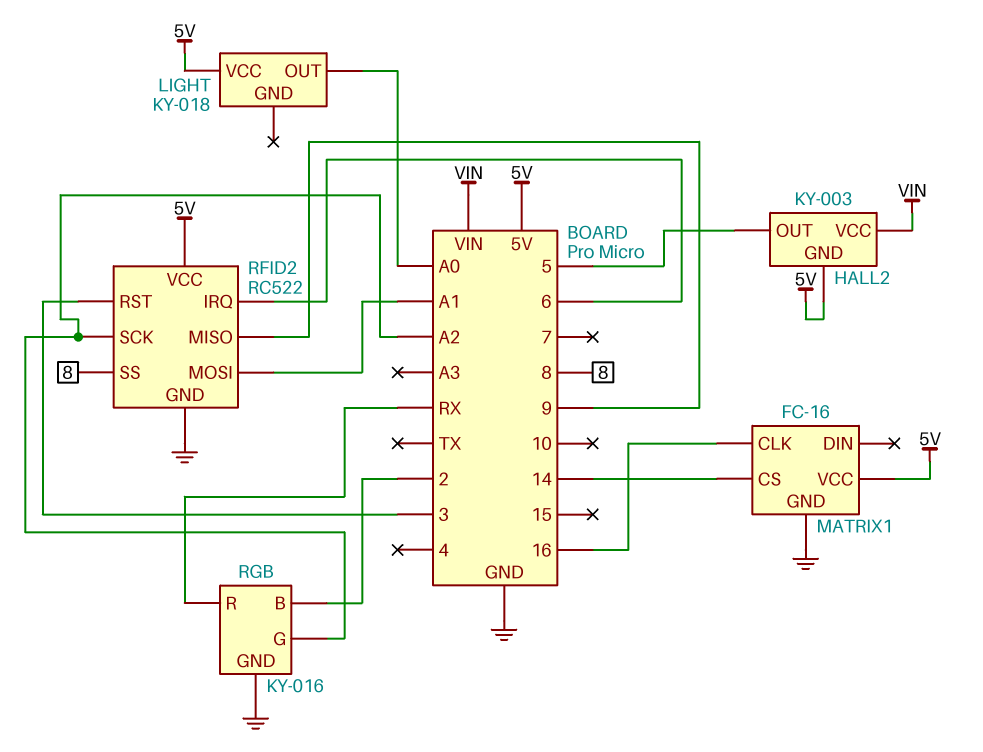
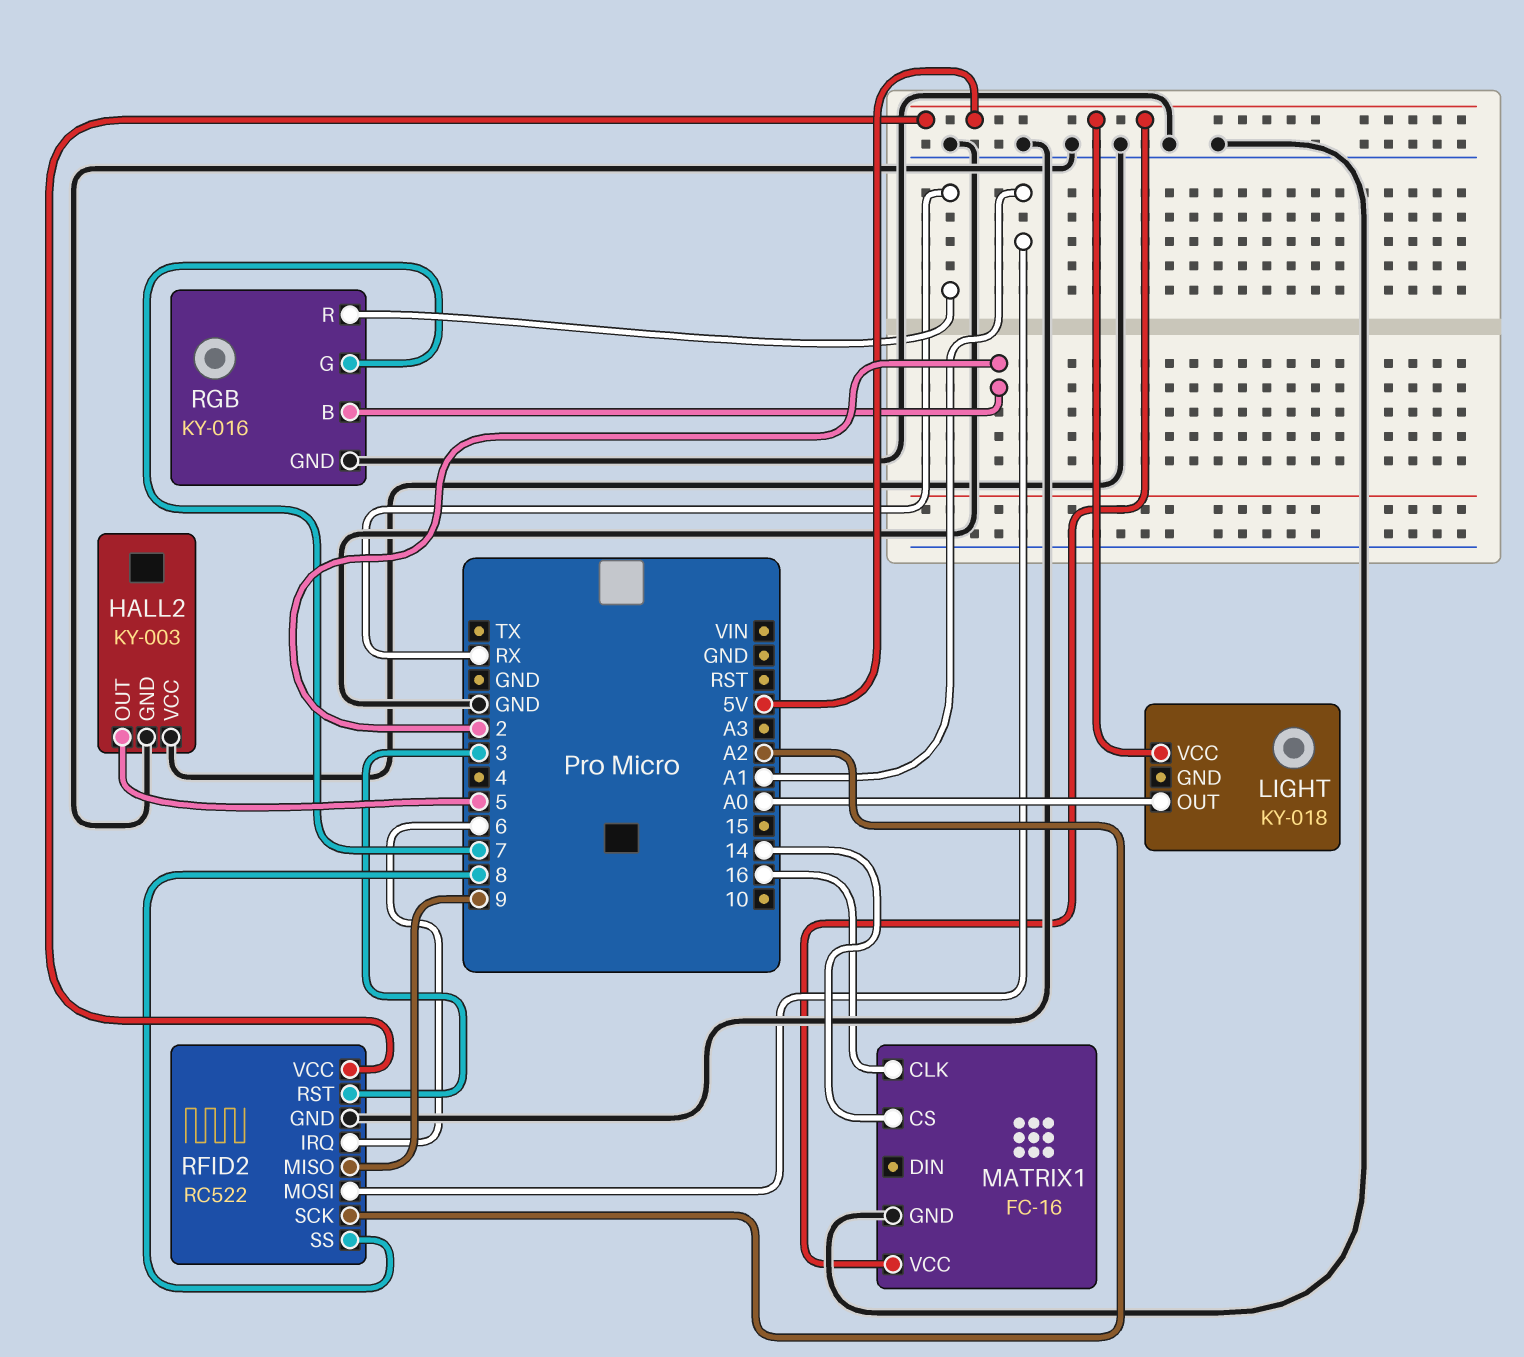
HALL2 pin GND: 5V -> GND
HALL2 pin VCC: VIN -> GND
RGB pin G: A2 -> 7

